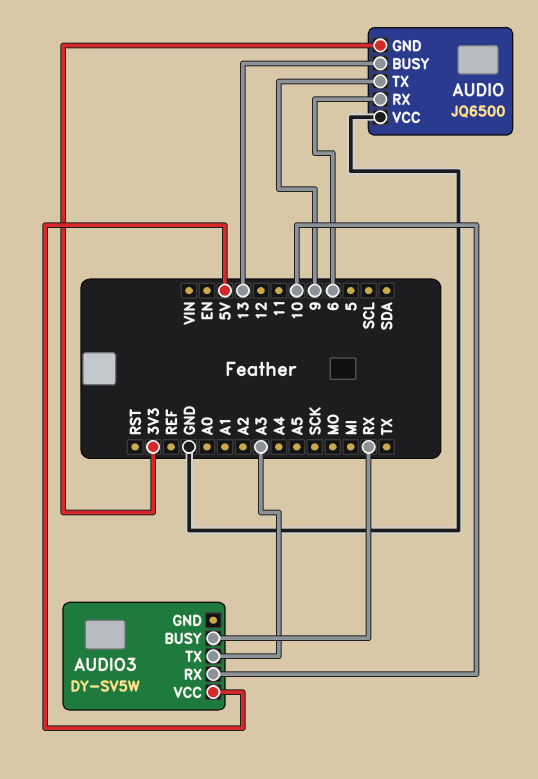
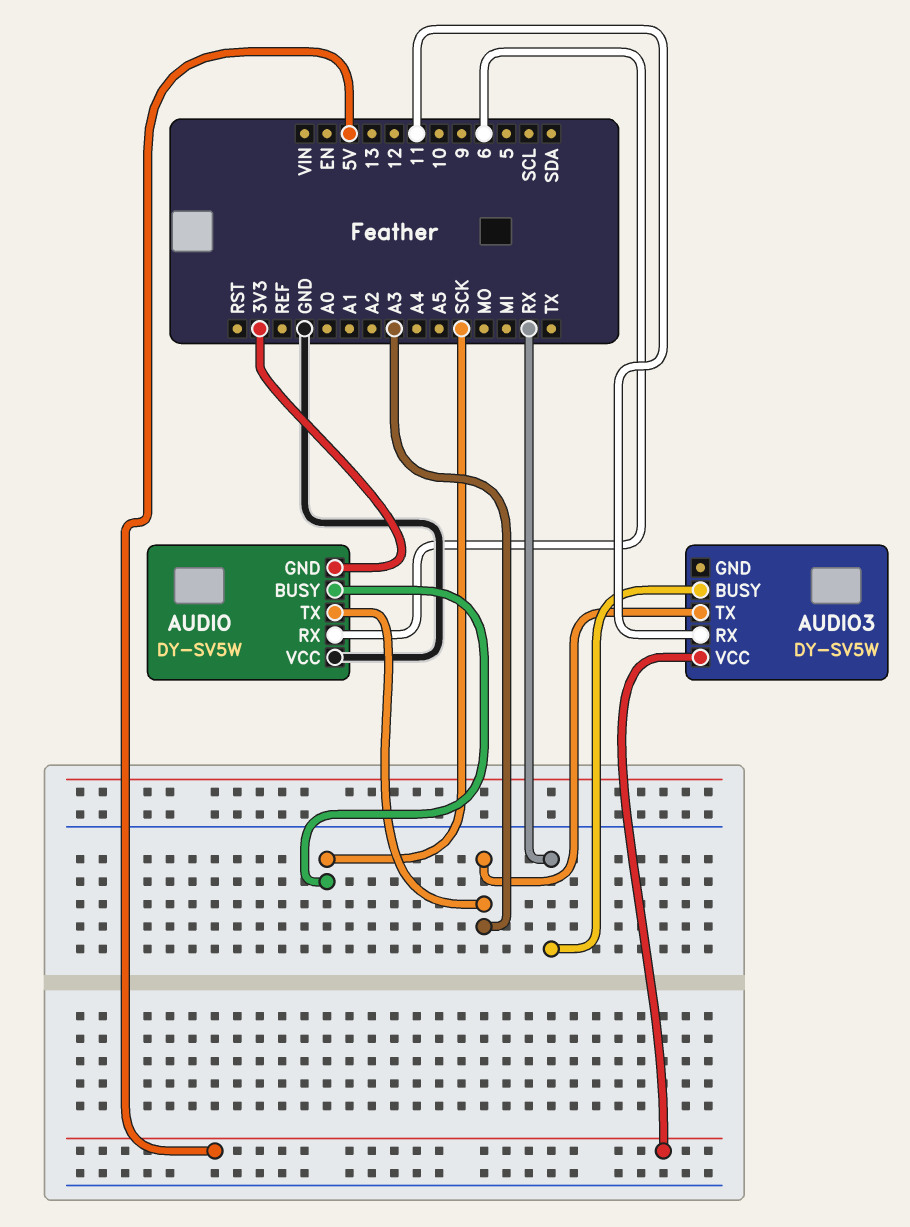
AUDIO: JQ6500 -> DY-SV5W
AUDIO pin BUSY: 13 -> SCK
AUDIO pin TX: 9 -> A3
AUDIO3 pin RX: 10 -> 11

